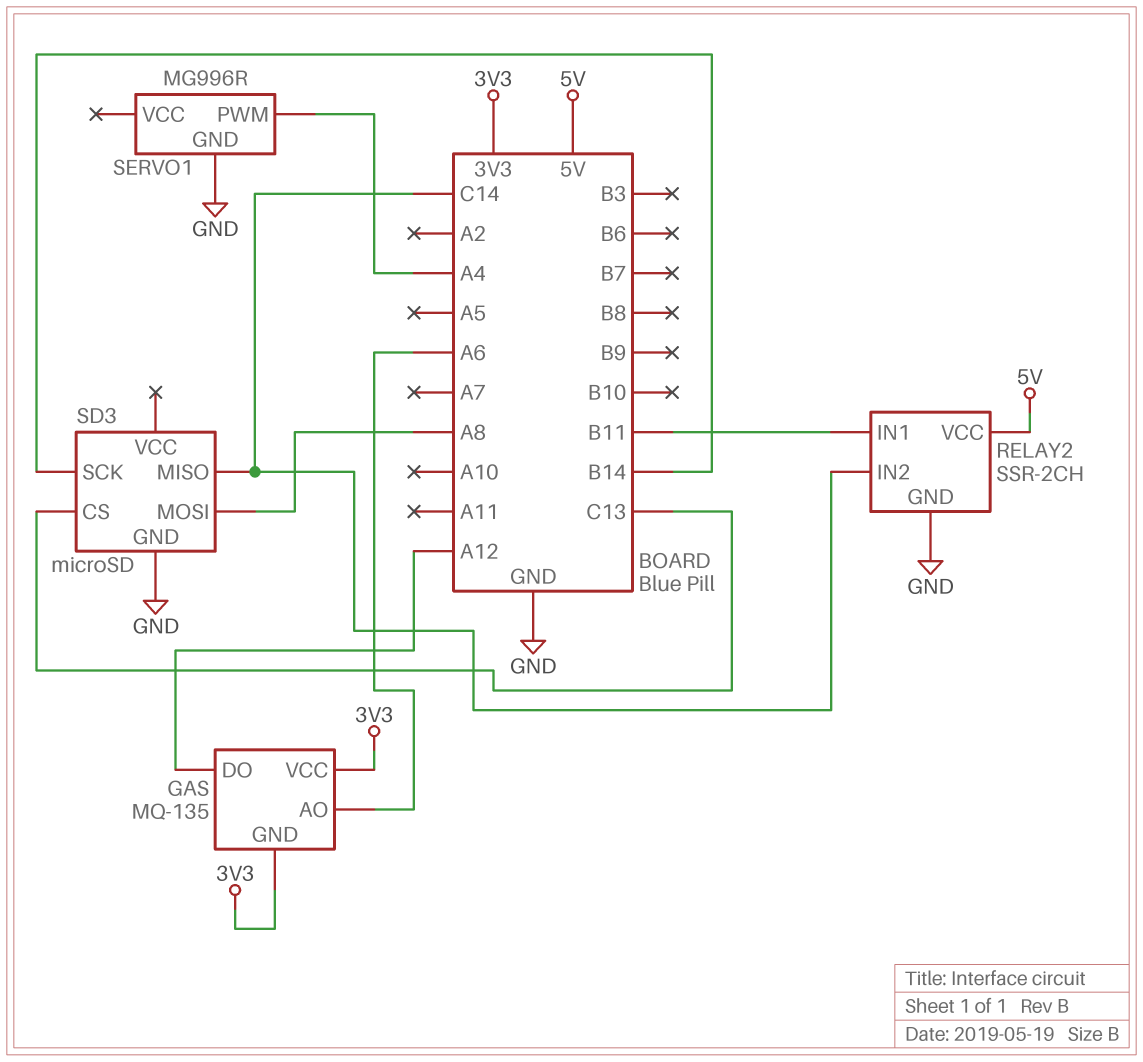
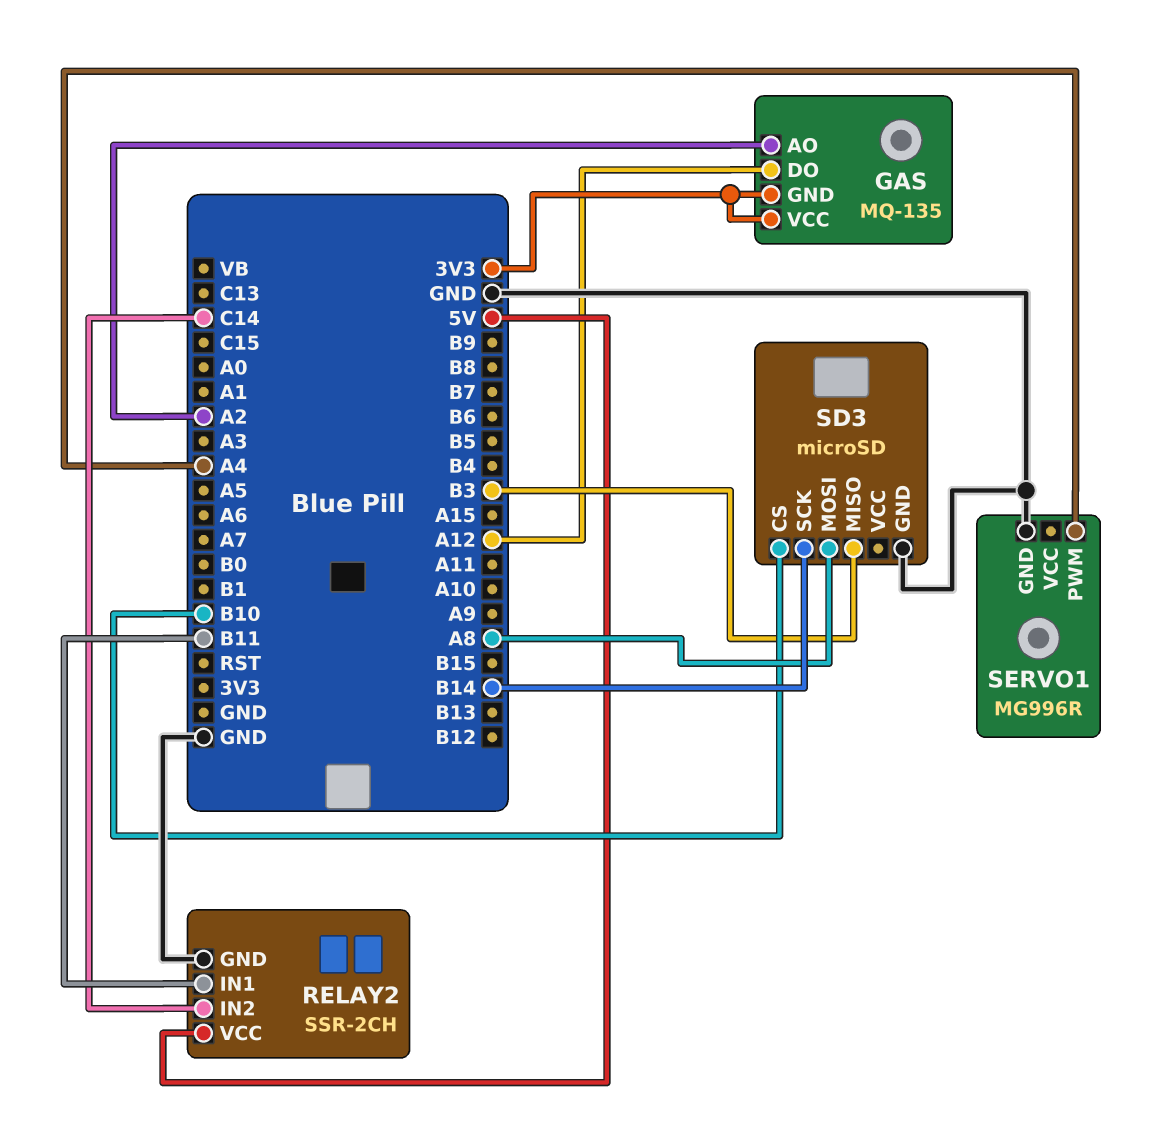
GAS pin AO: A6 -> A2
SD3 pin CS: C13 -> B10
SD3 pin MISO: C14 -> B3

